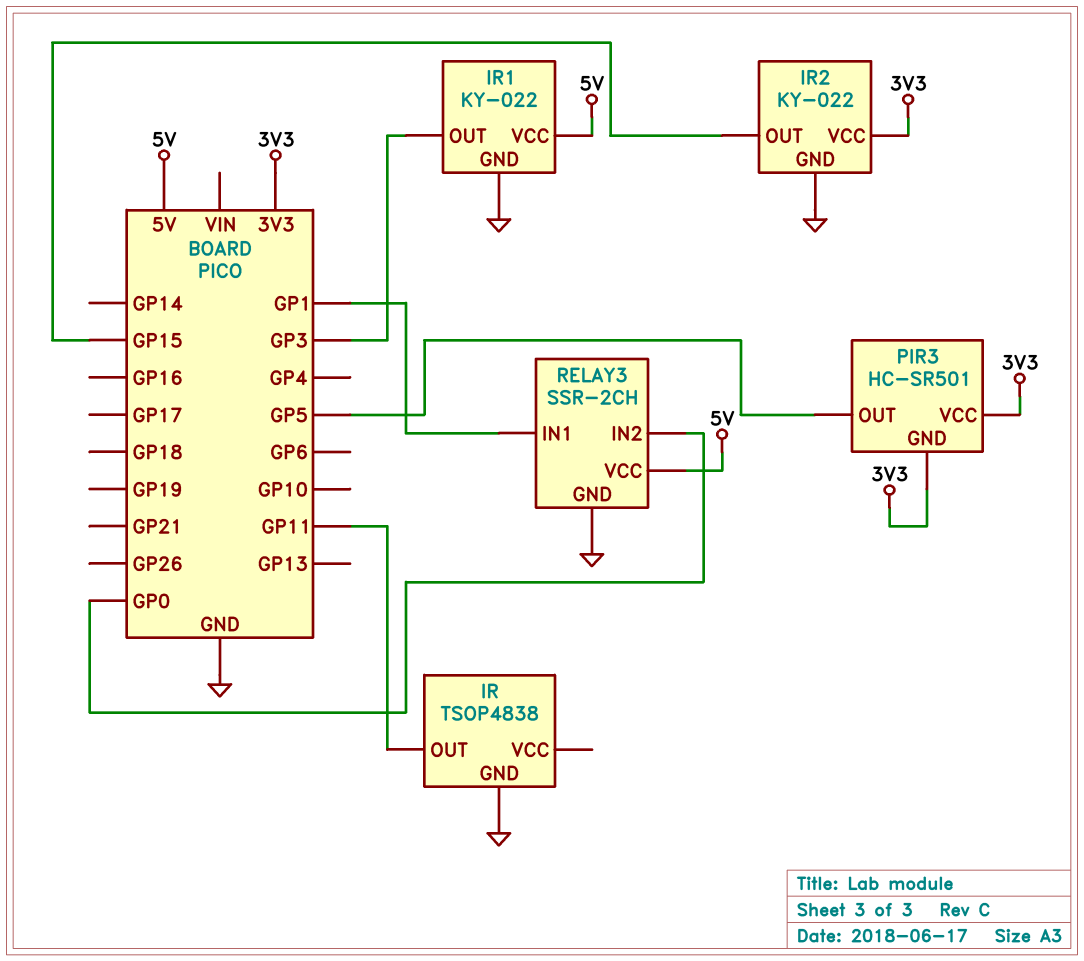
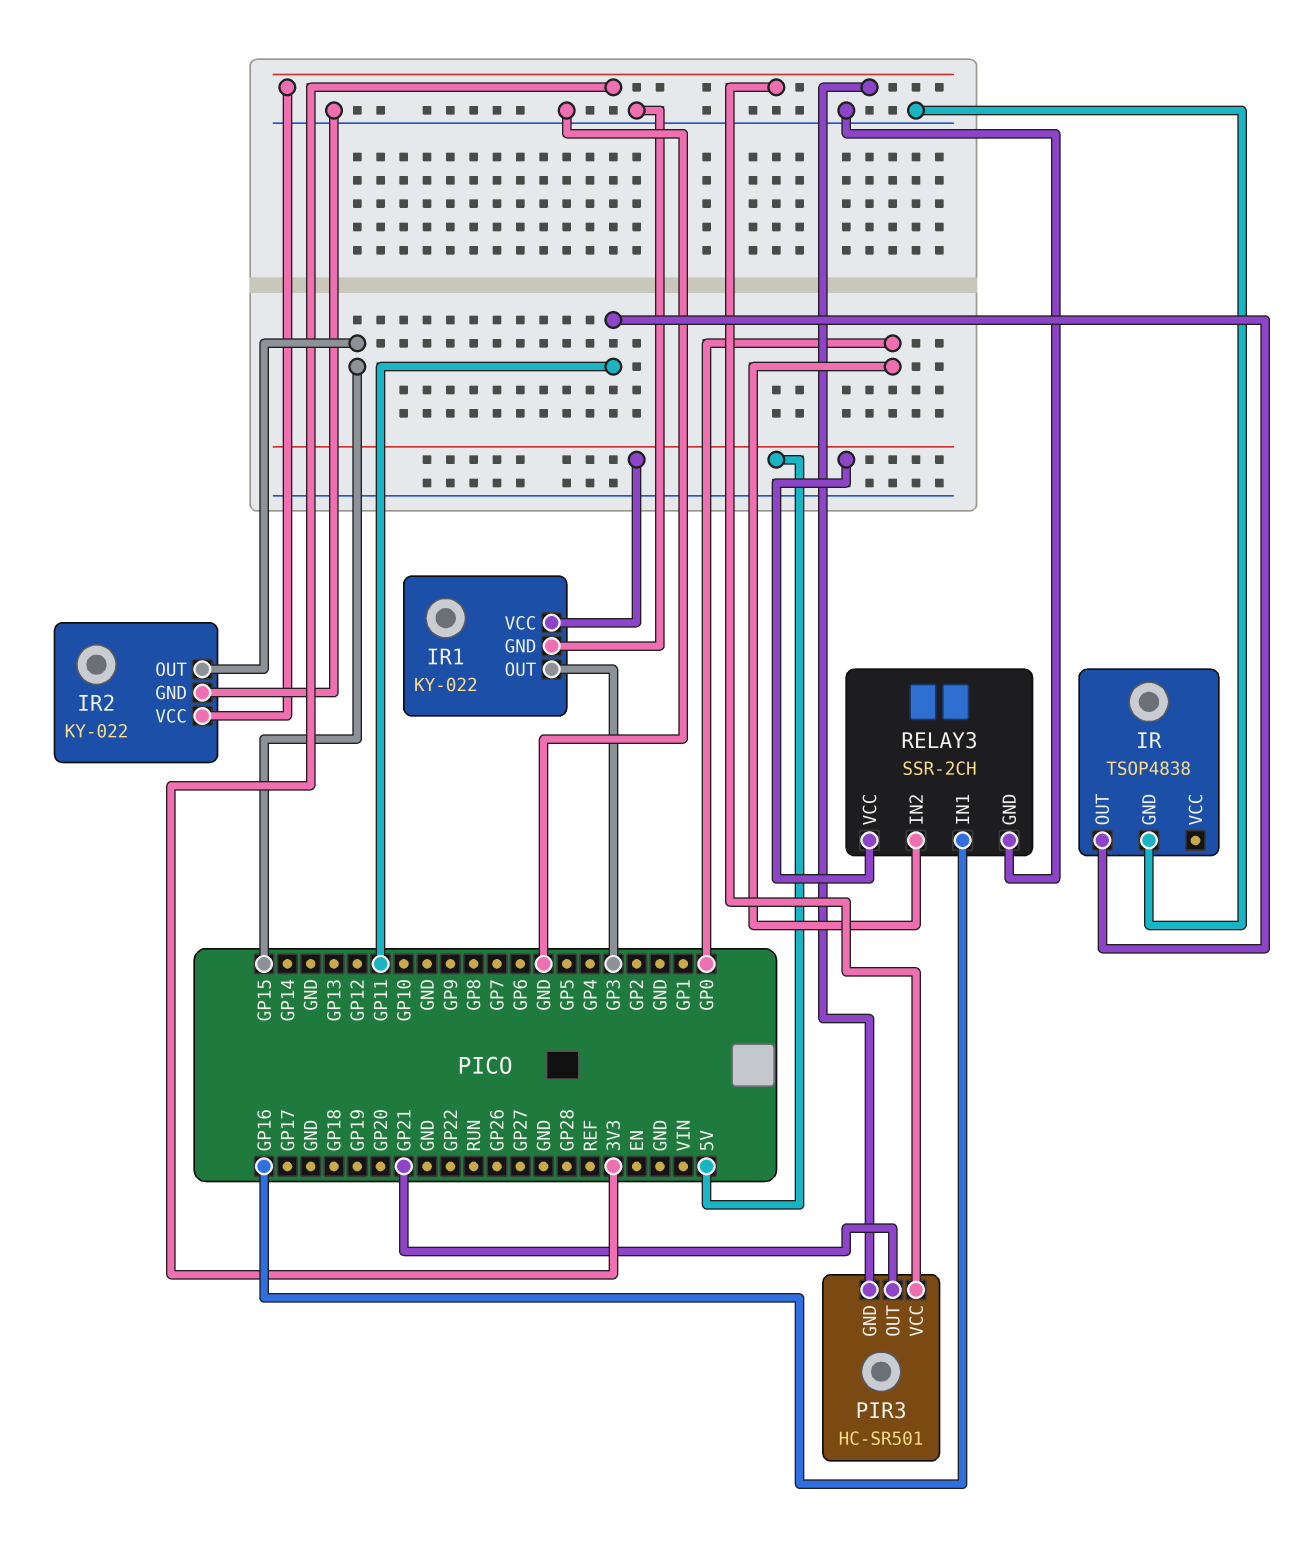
PIR3 pin OUT: GP5 -> GP21
RELAY3 pin IN1: GP1 -> GP16

